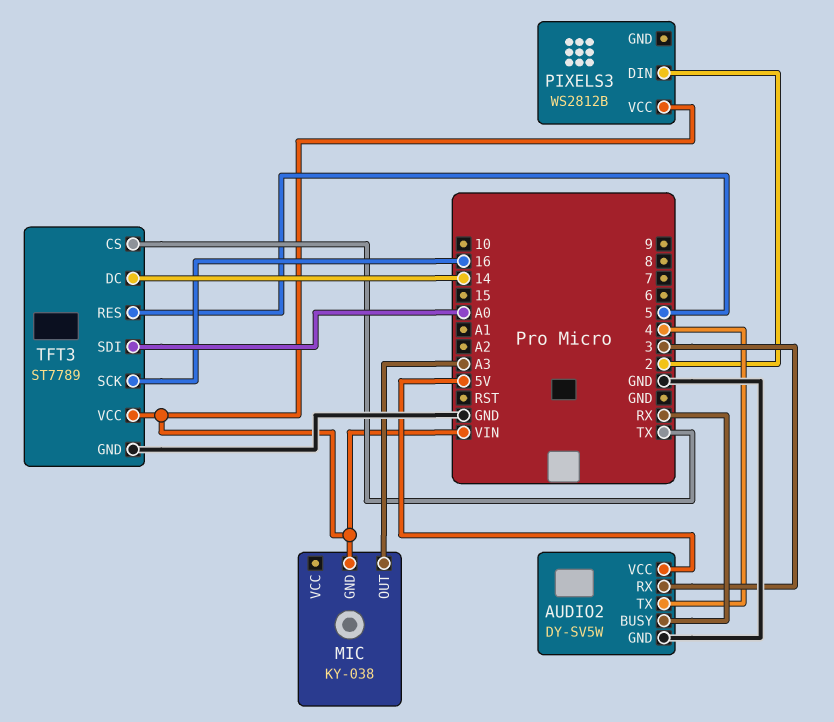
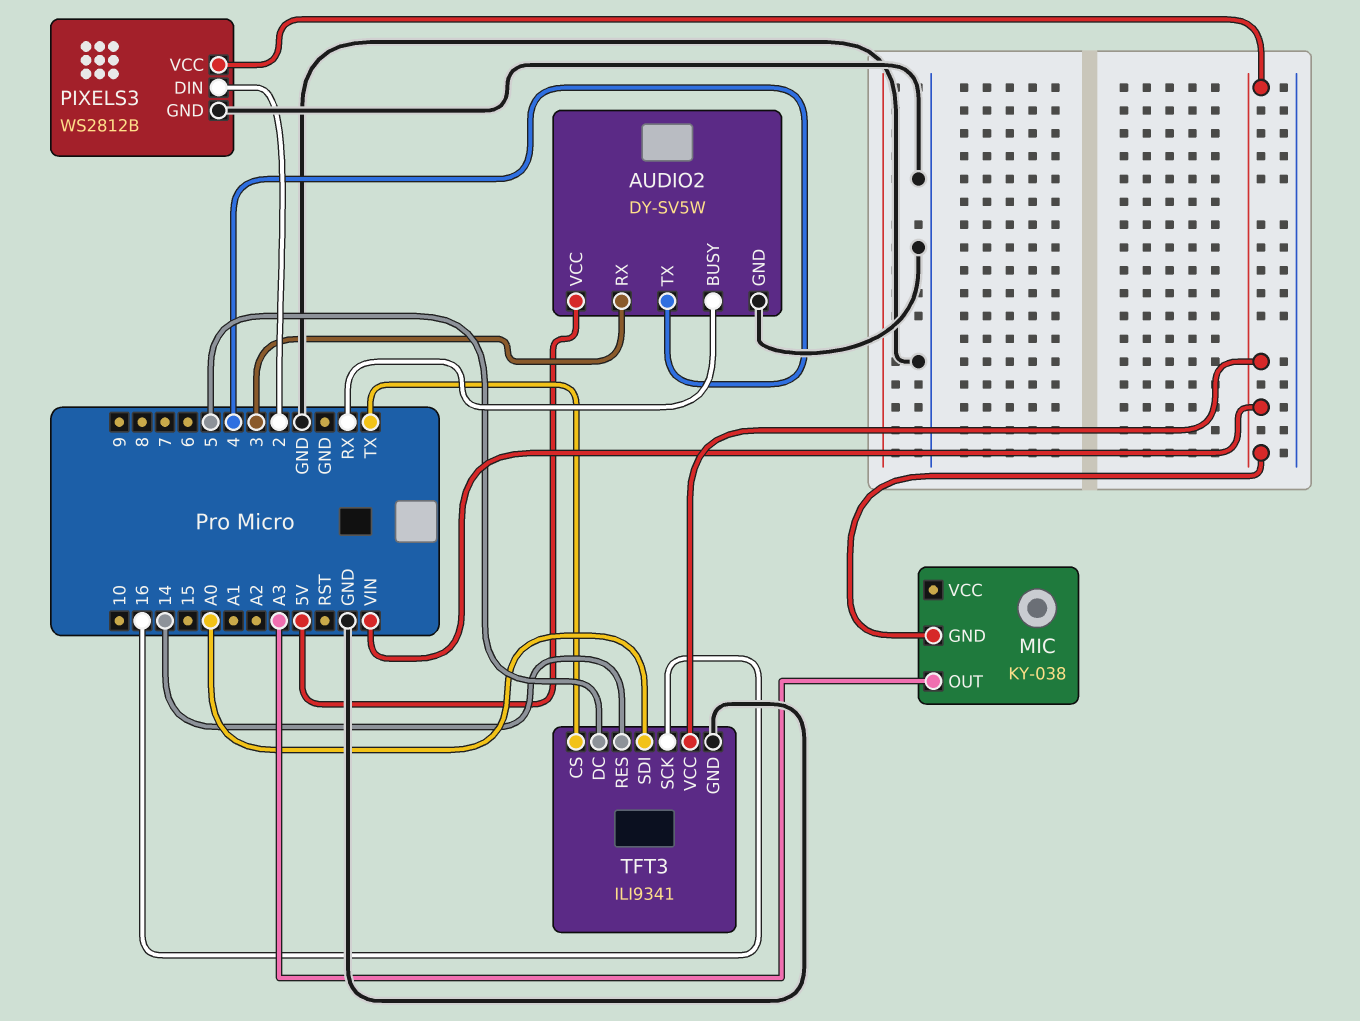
PIXELS3 pin GND: none -> GND
TFT3: ST7789 -> ILI9341
TFT3 pin DC: 14 -> 5
TFT3 pin RES: 5 -> 14

